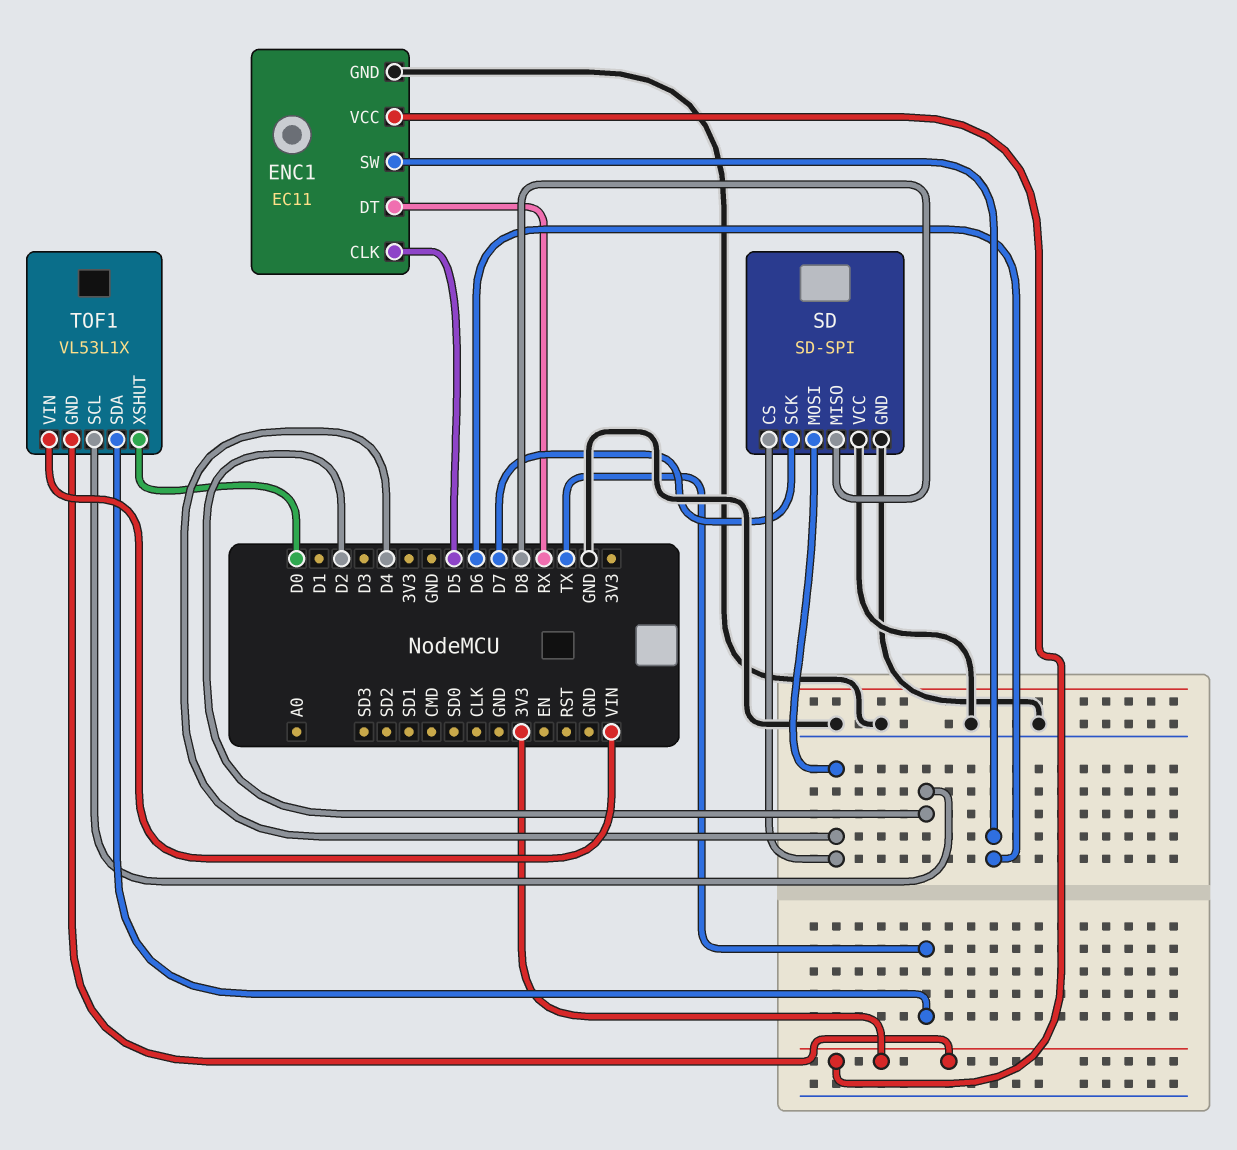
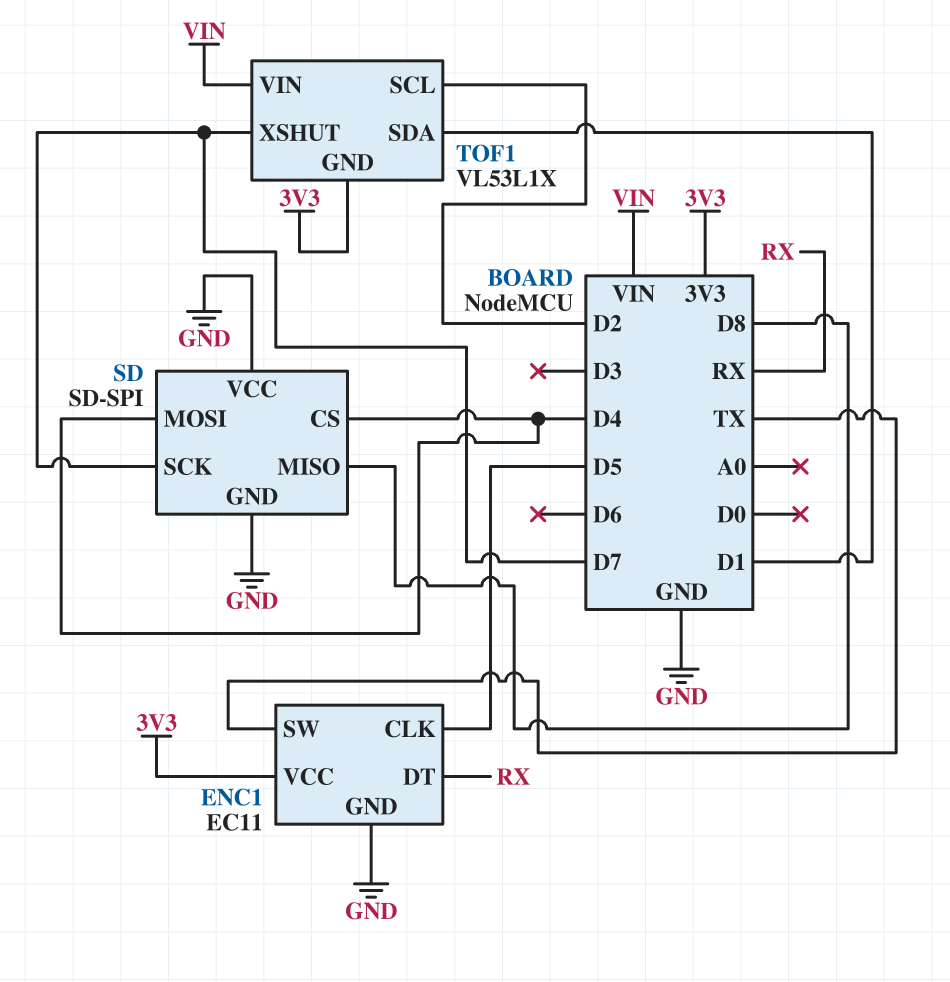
ENC1 pin SW: D6 -> TX
TOF1 pin SDA: TX -> D1
TOF1 pin XSHUT: D0 -> D7

